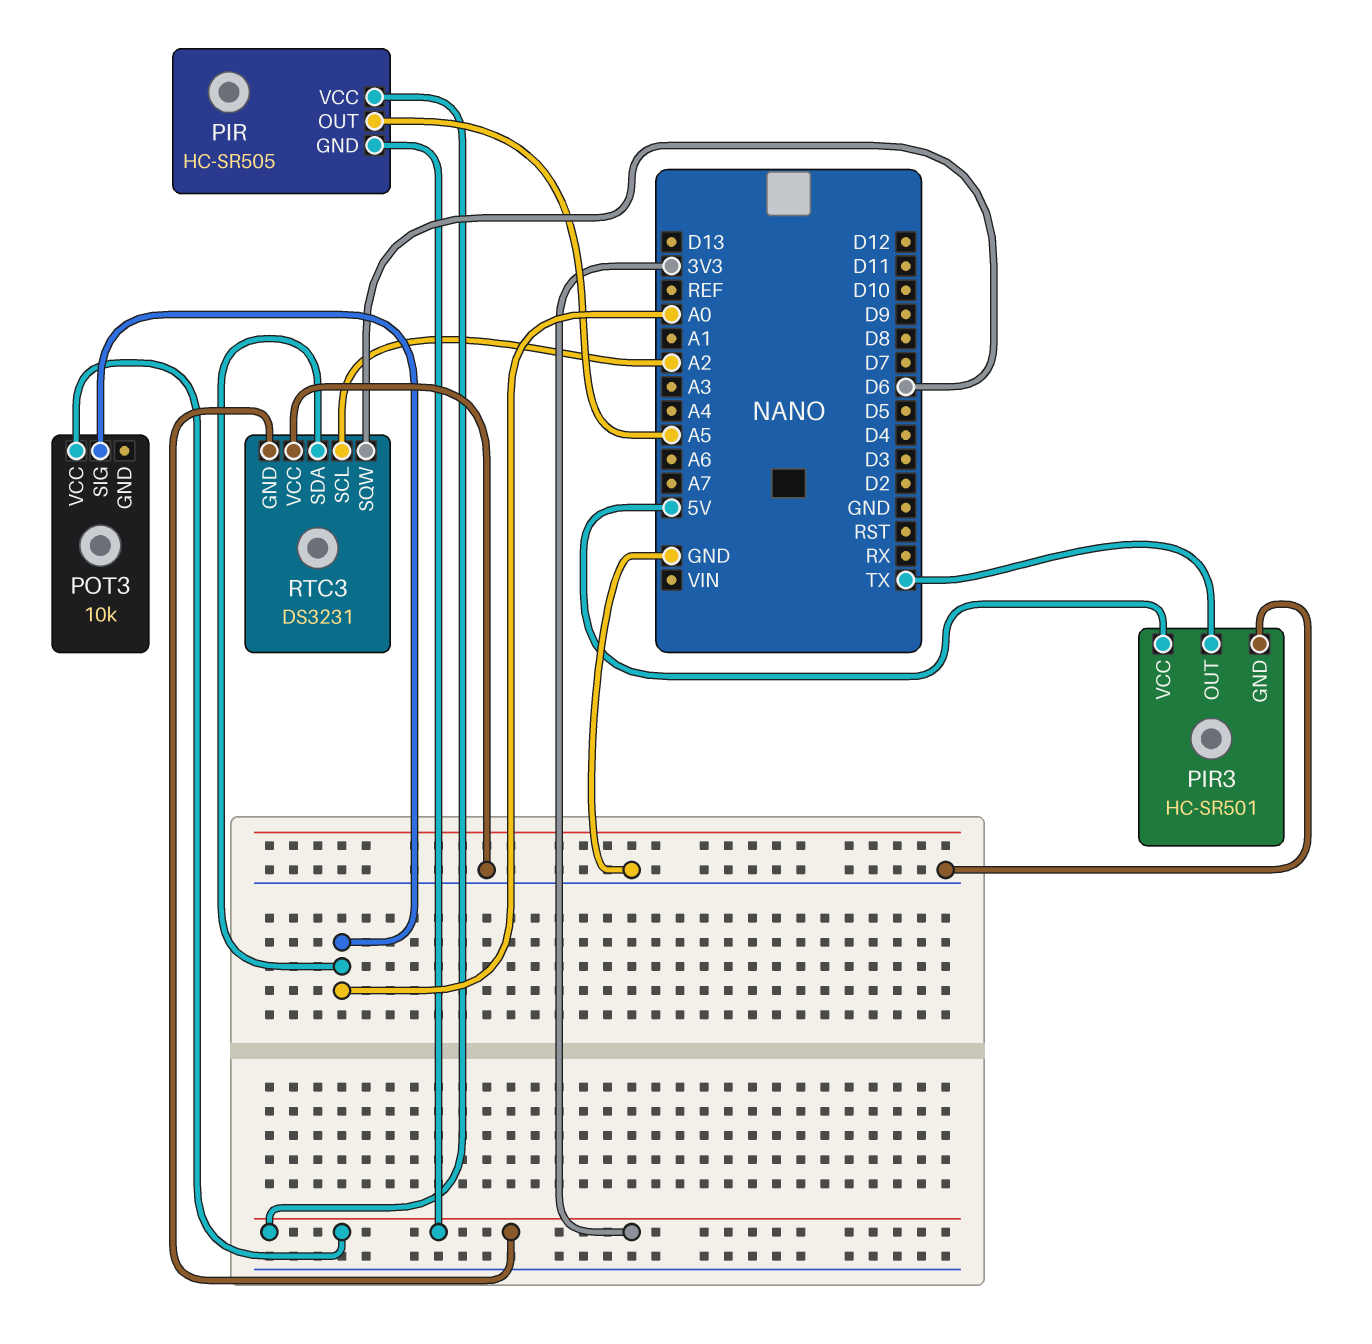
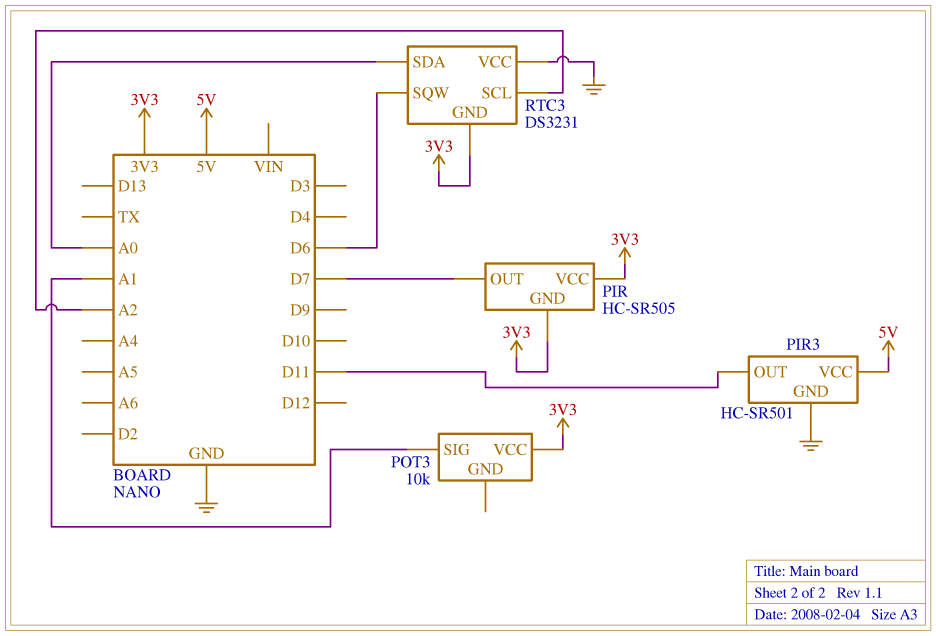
PIR pin OUT: A5 -> D7
PIR3 pin OUT: TX -> D11
POT3 pin SIG: A0 -> A1

